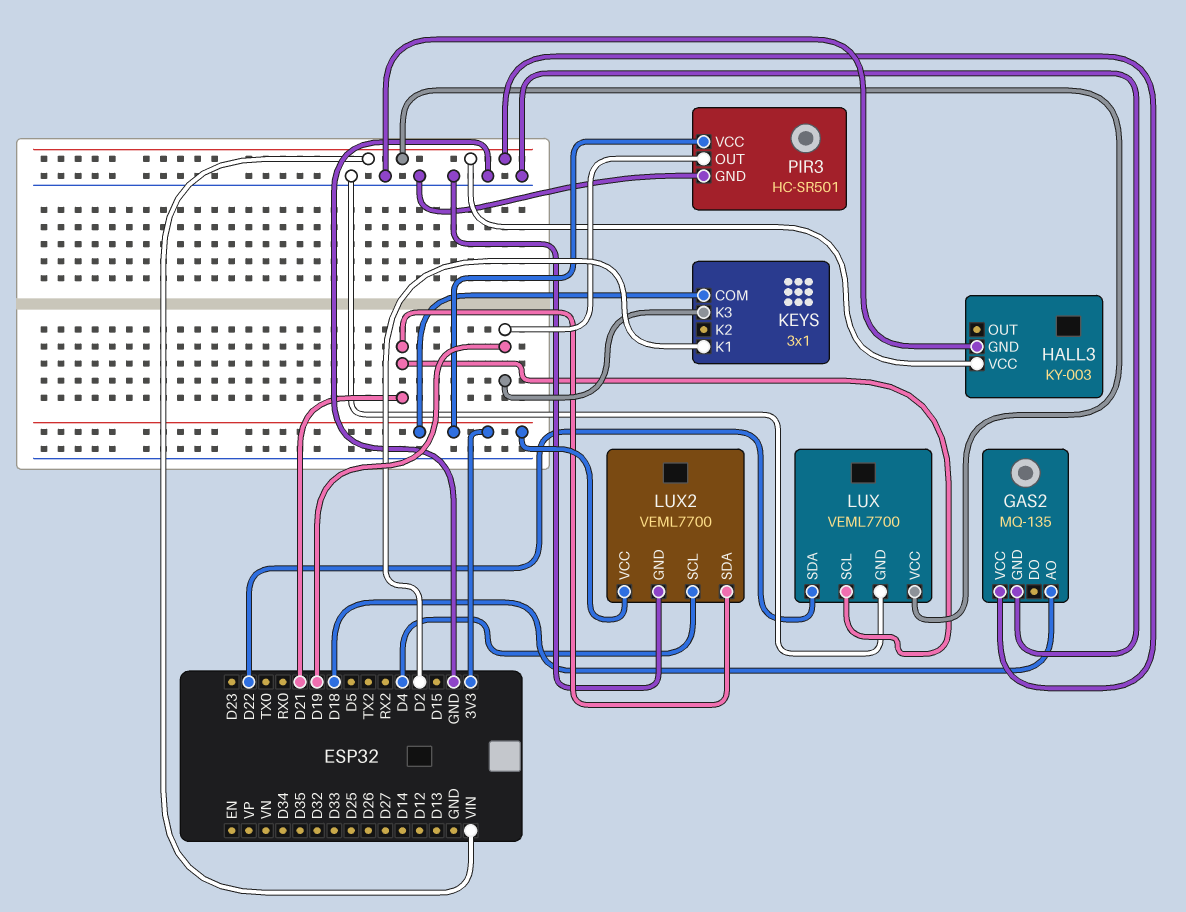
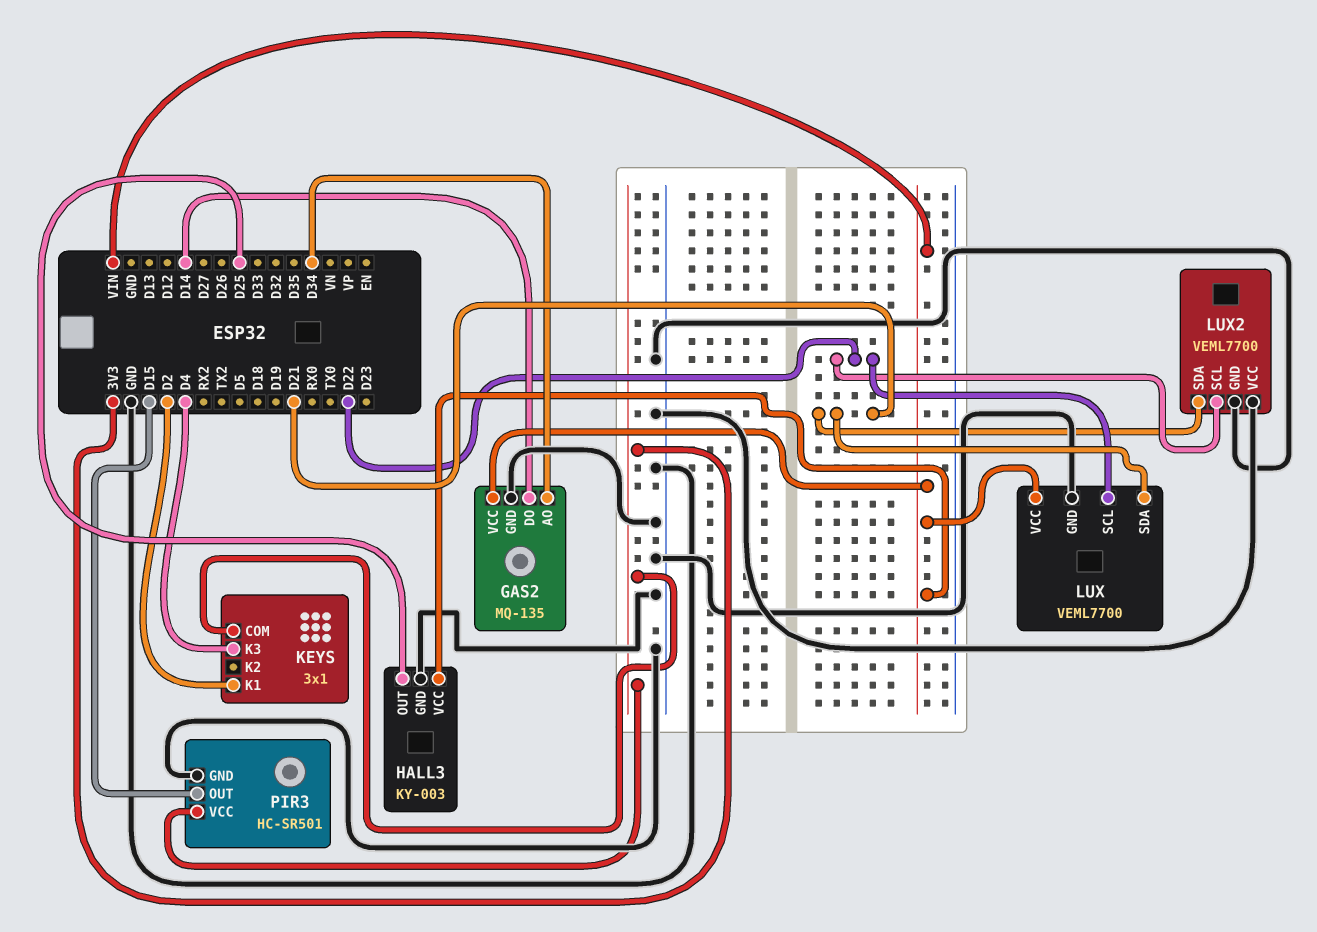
GAS2 pin AO: D18 -> D34
GAS2 pin DO: none -> D14
HALL3 pin OUT: none -> D25
KEYS pin K3: D19 -> D4
LUX pin SCL: D21 -> D22
LUX pin SDA: D22 -> D21
LUX2 pin SCL: D4 -> D22
LUX2 pin VCC: 3V3 -> GND
PIR3 pin OUT: D19 -> D15

